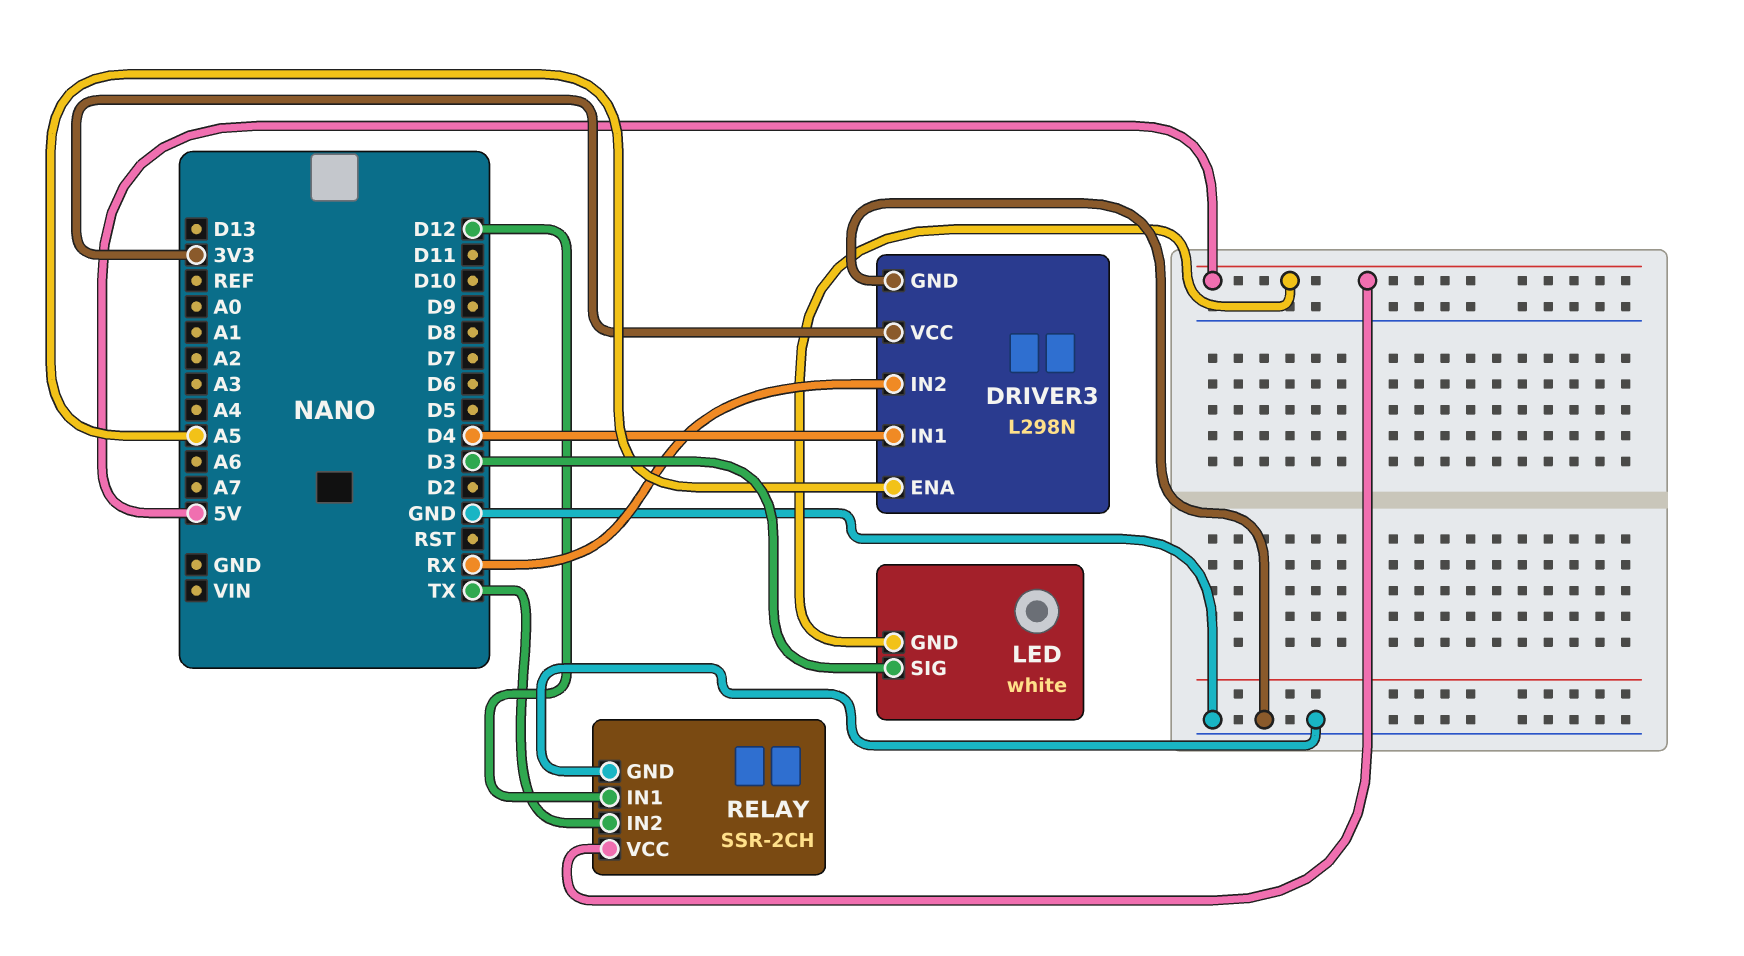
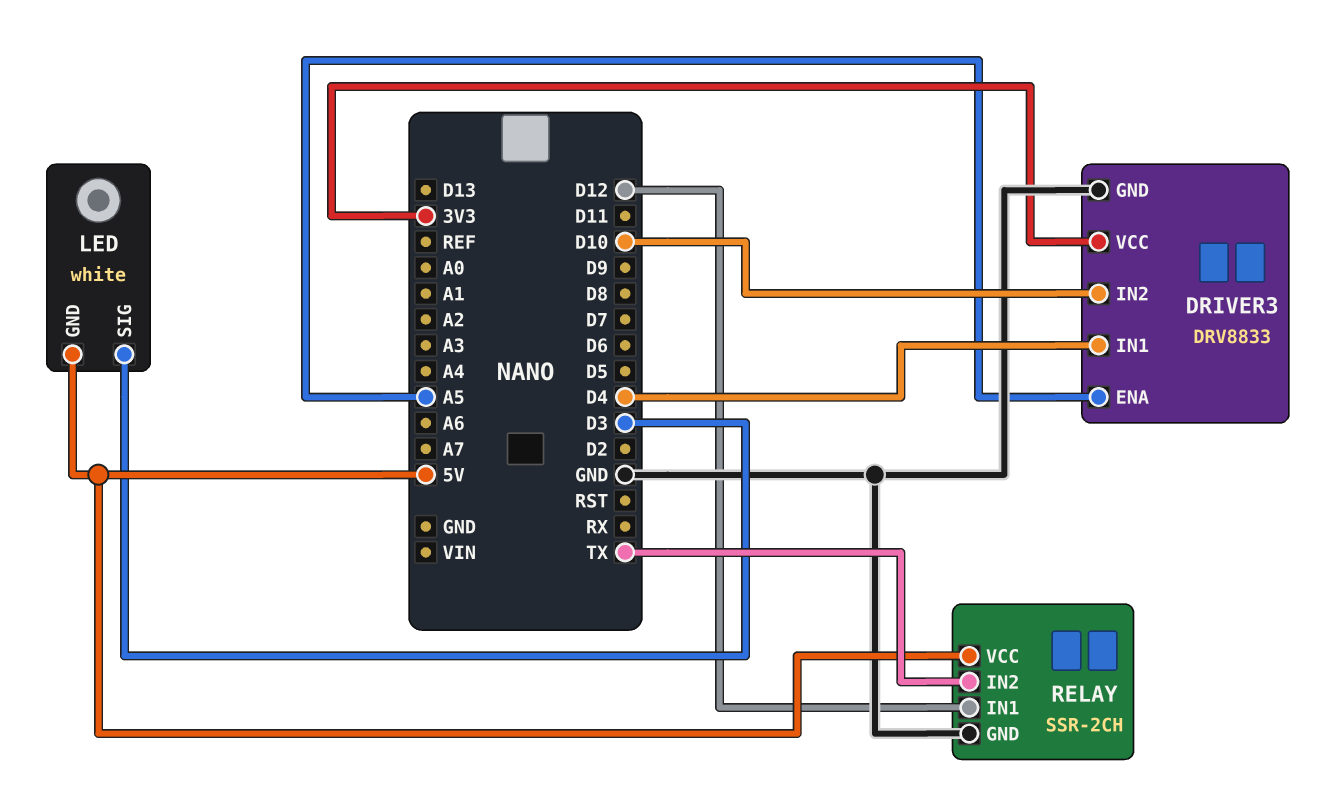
DRIVER3: L298N -> DRV8833
DRIVER3 pin IN2: RX -> D10

